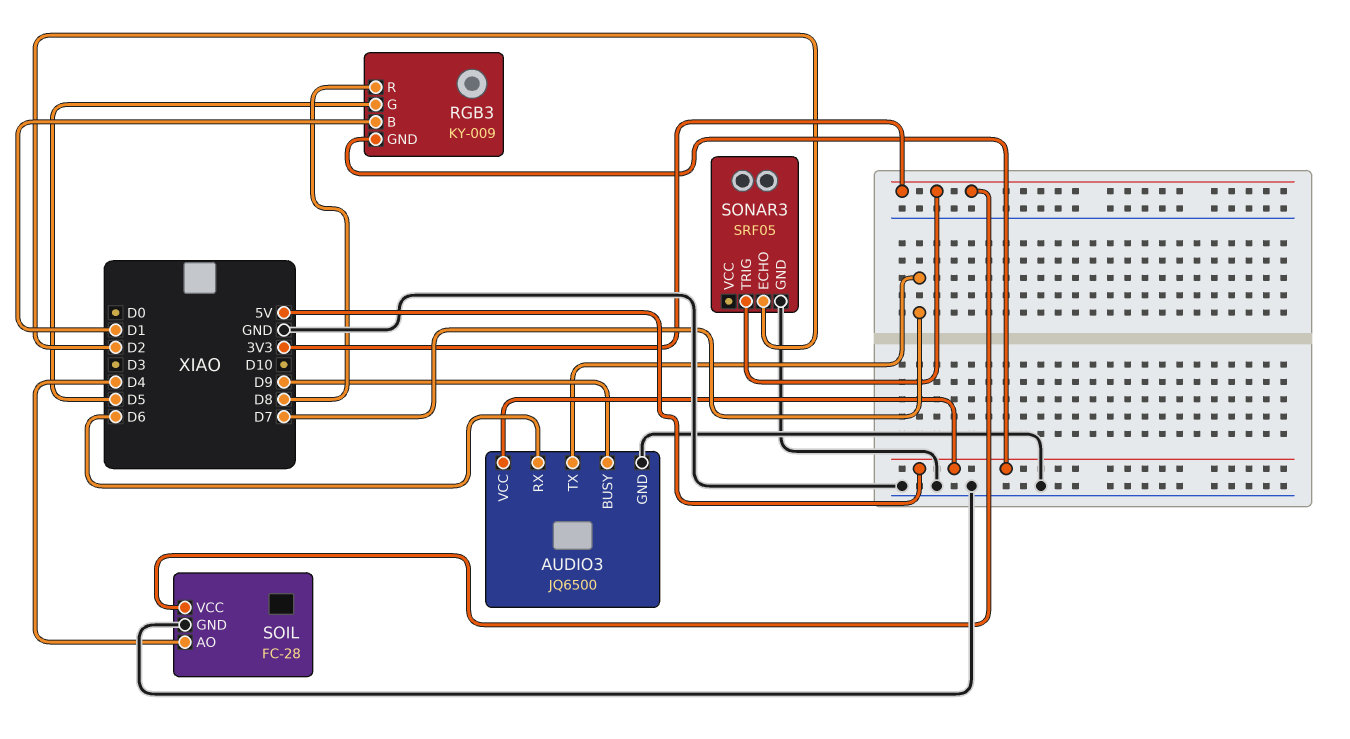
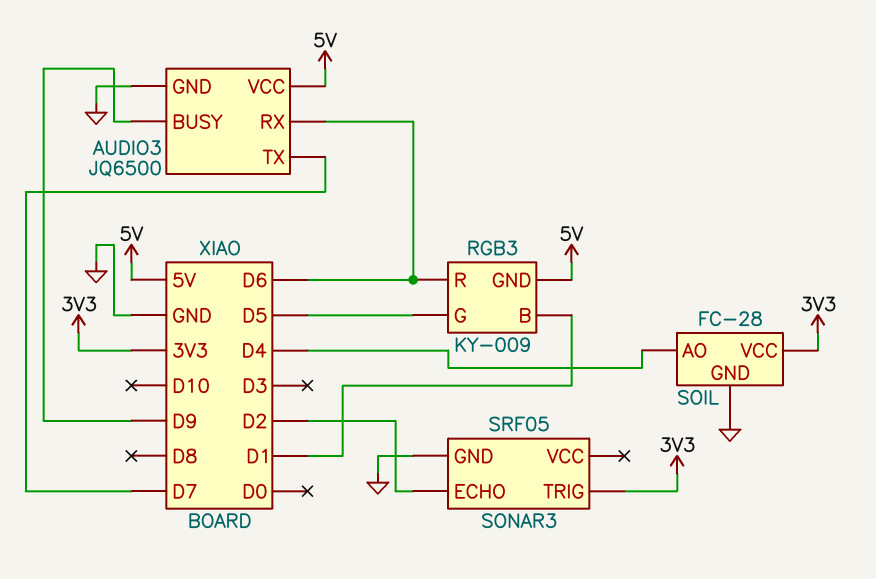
RGB3 pin R: D8 -> D6

